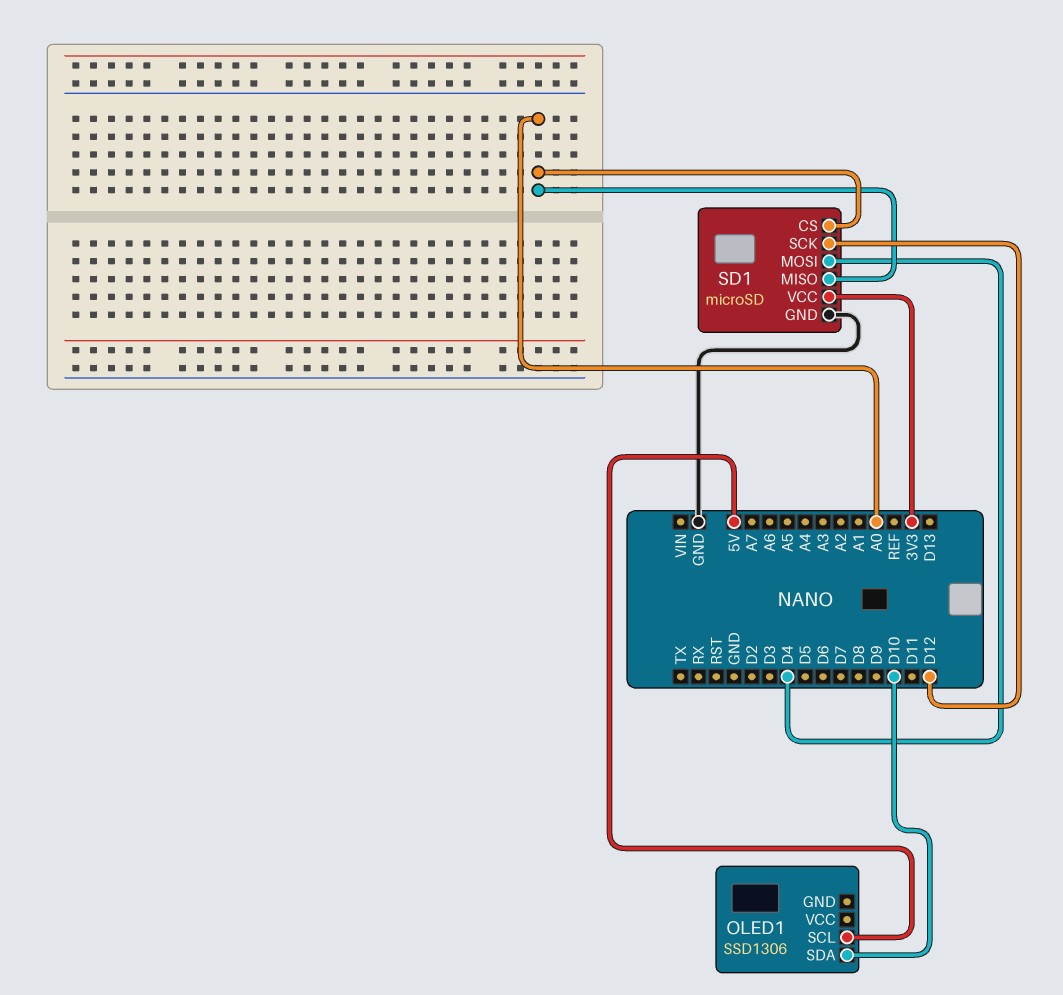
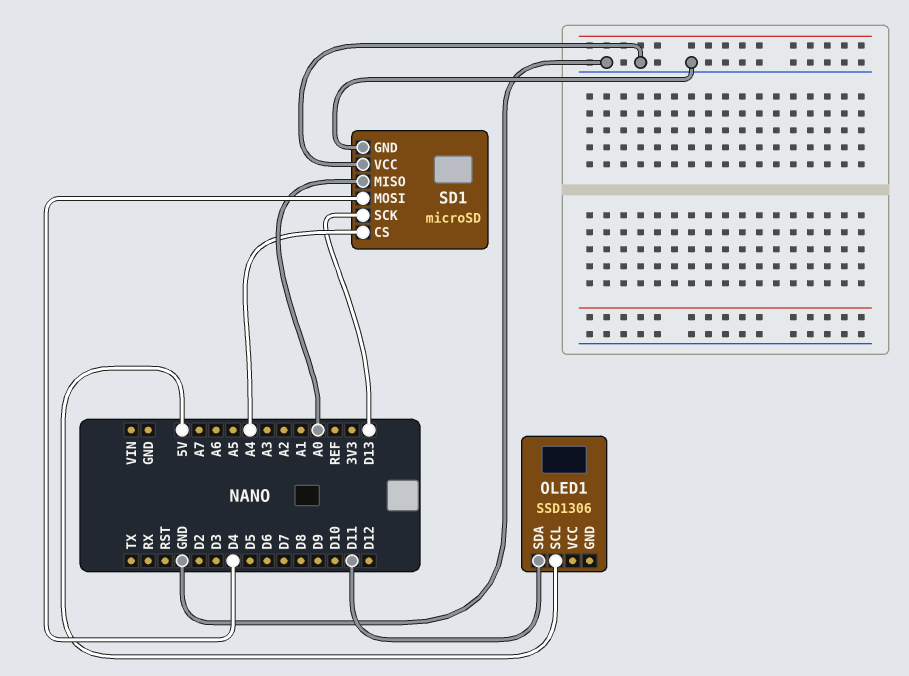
OLED1 pin SDA: D10 -> D11
SD1 pin CS: A0 -> A4
SD1 pin SCK: D12 -> D13
SD1 pin VCC: 3V3 -> GND

